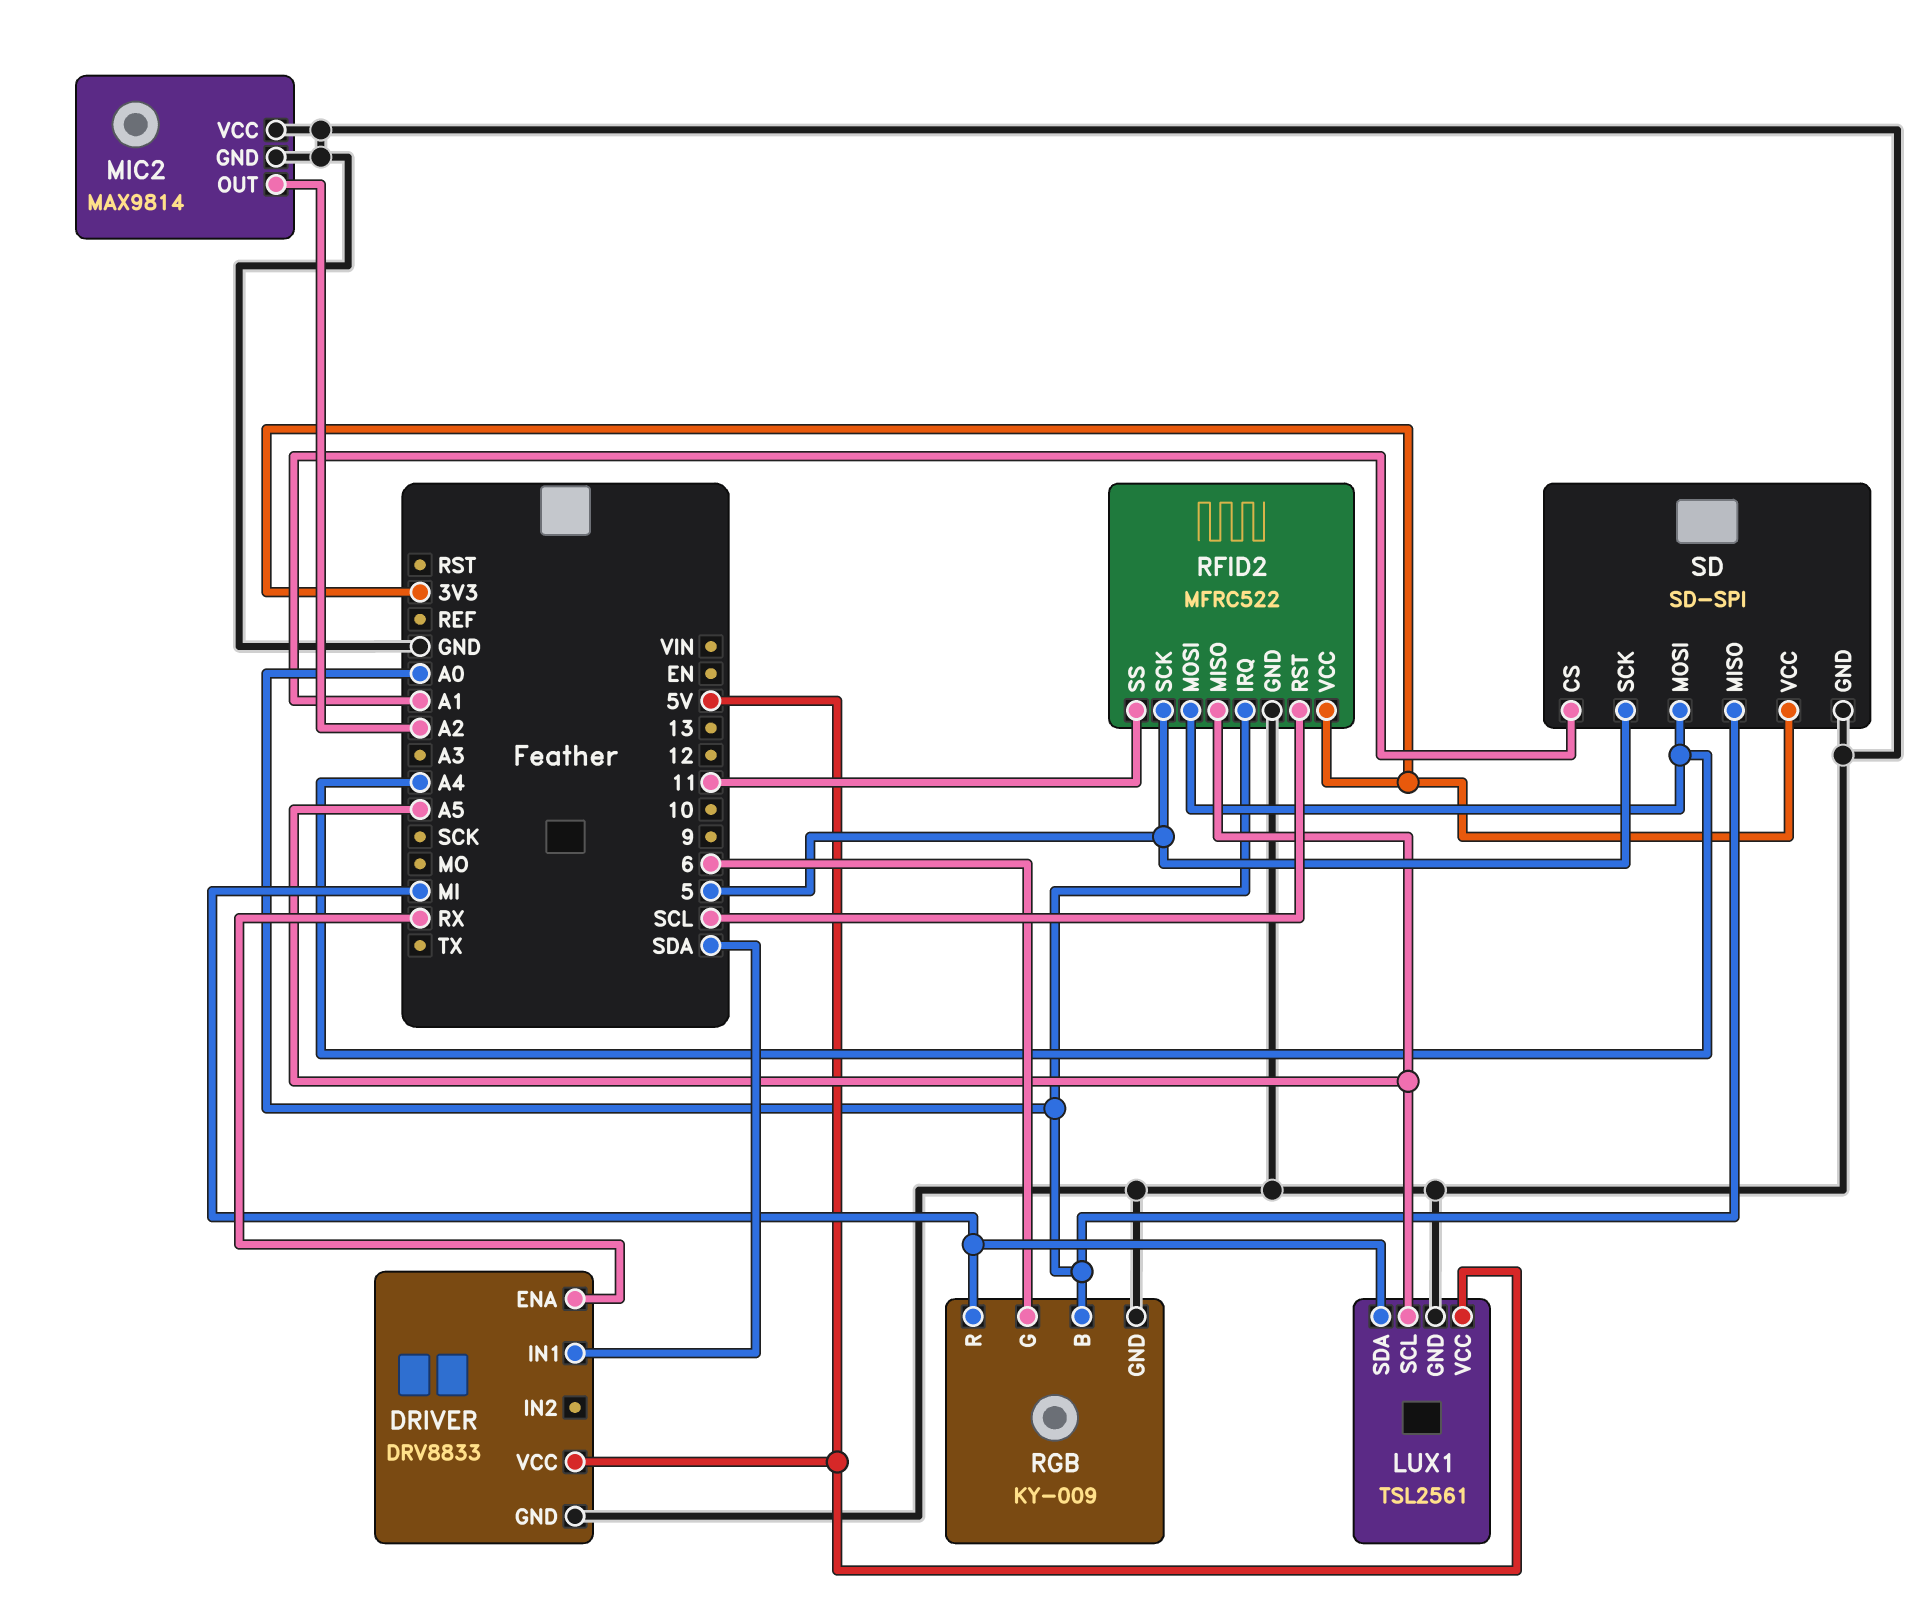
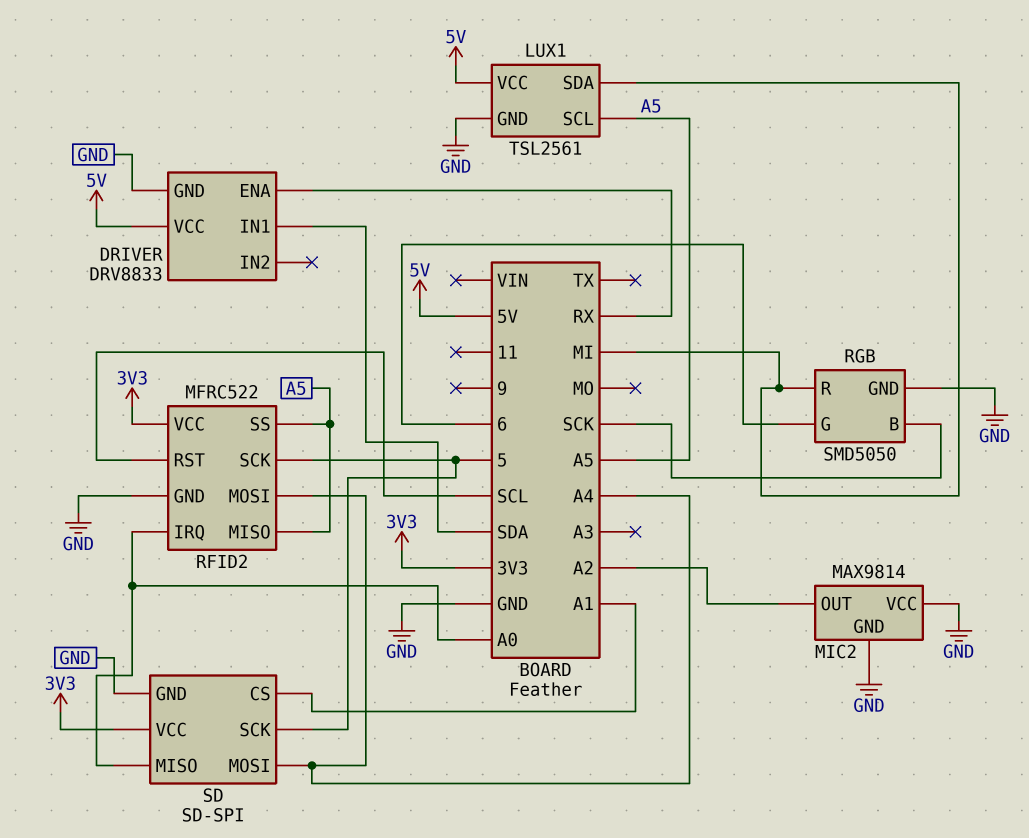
RFID2 pin SS: 11 -> A5
RGB: KY-009 -> SMD5050
RGB pin B: A0 -> SCK

